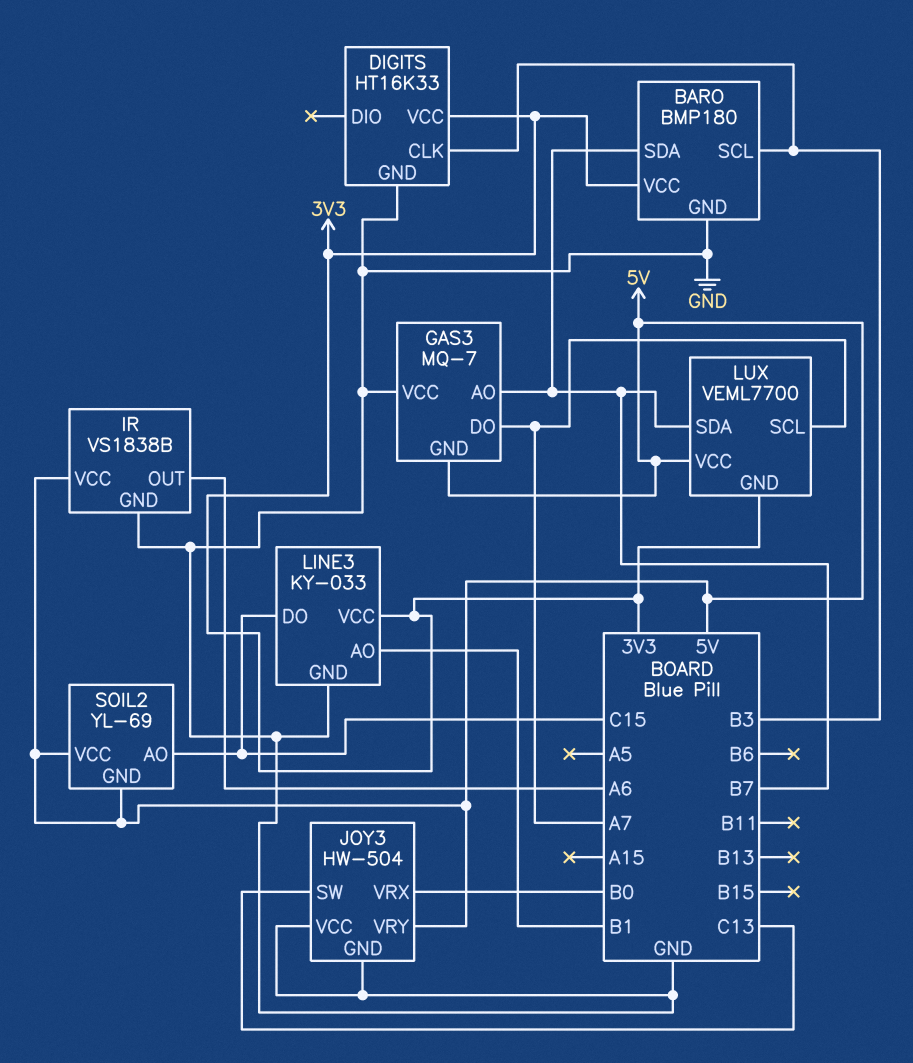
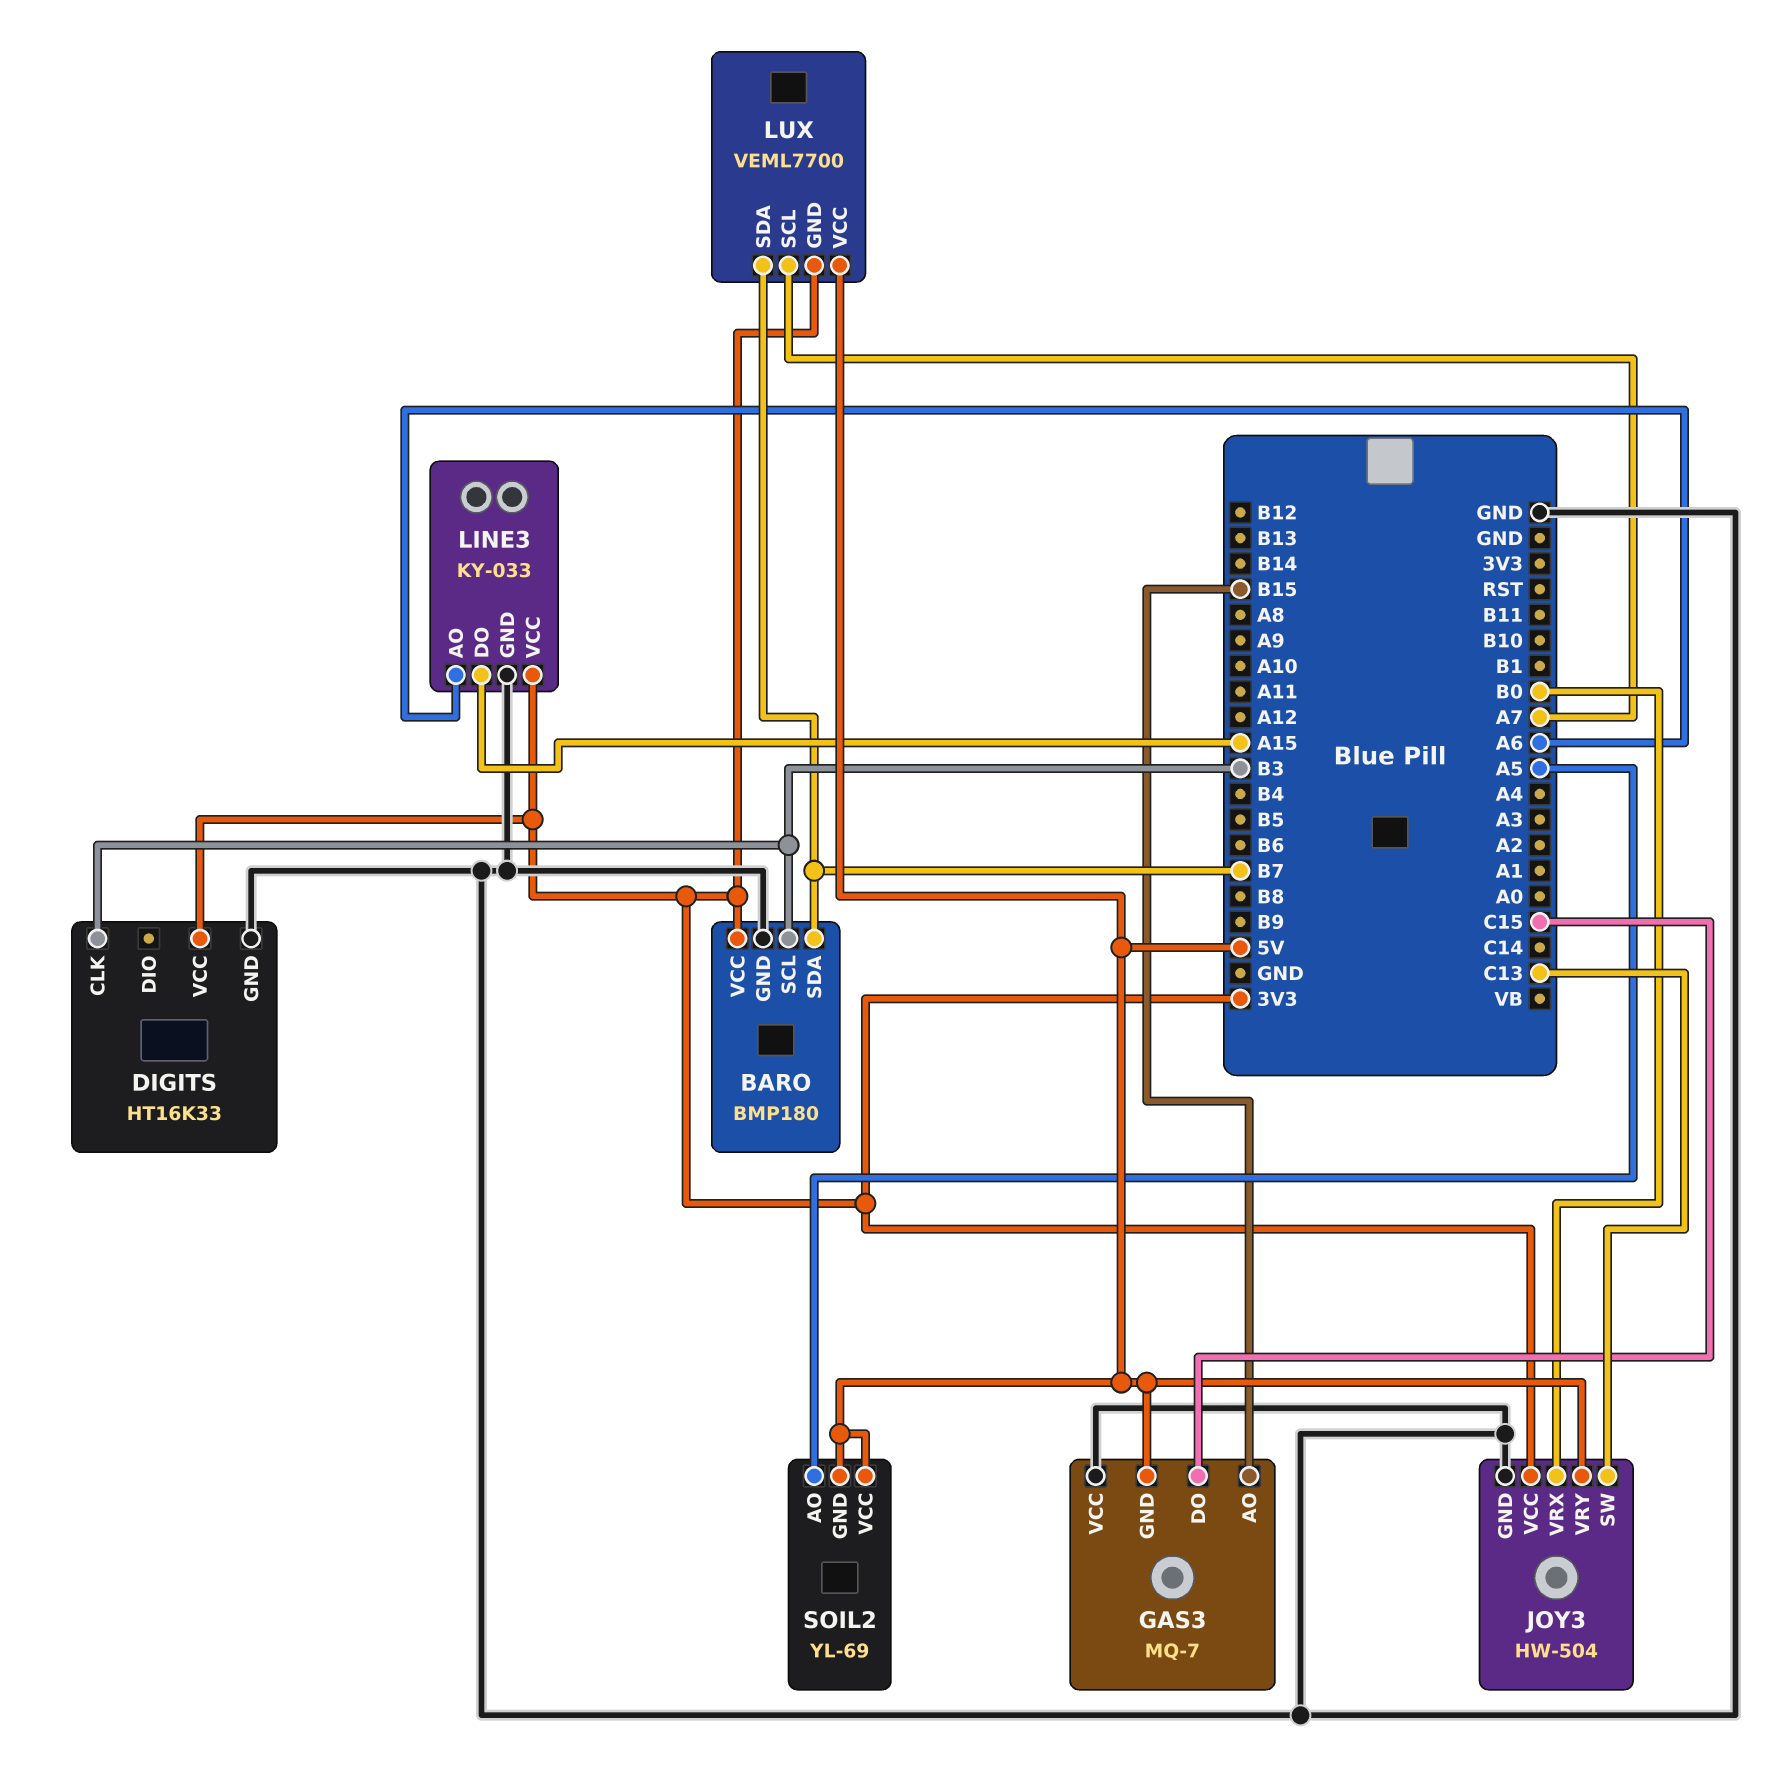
GAS3 pin AO: B7 -> B15
GAS3 pin DO: A7 -> C15
IR: VS1838B -> none
IR pin GND: GND -> none
IR pin OUT: A6 -> none
IR pin VCC: 5V -> none
JOY3 pin VCC: GND -> 3V3
LINE3 pin AO: B1 -> A6
LINE3 pin DO: C15 -> A15
SOIL2 pin AO: C15 -> A5

